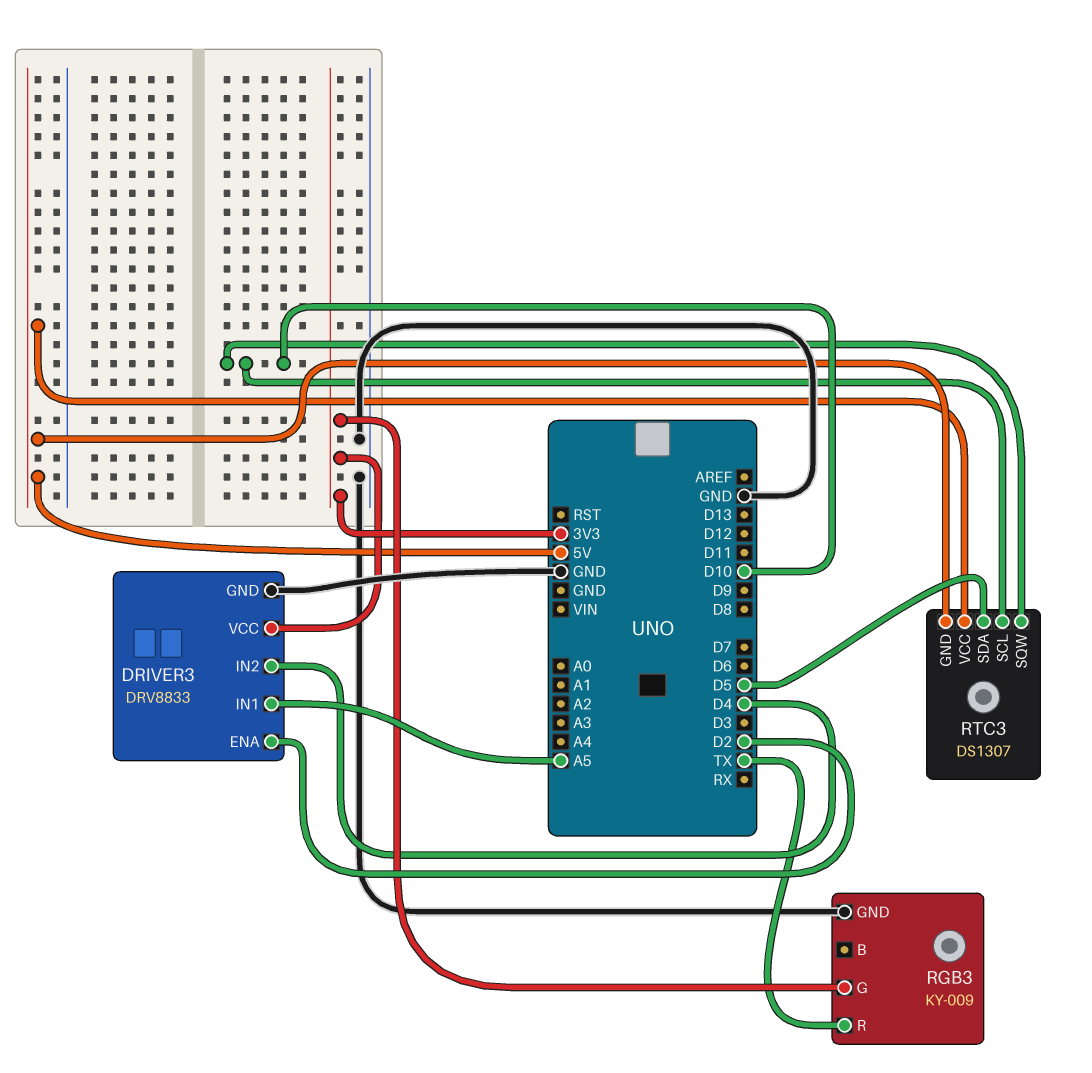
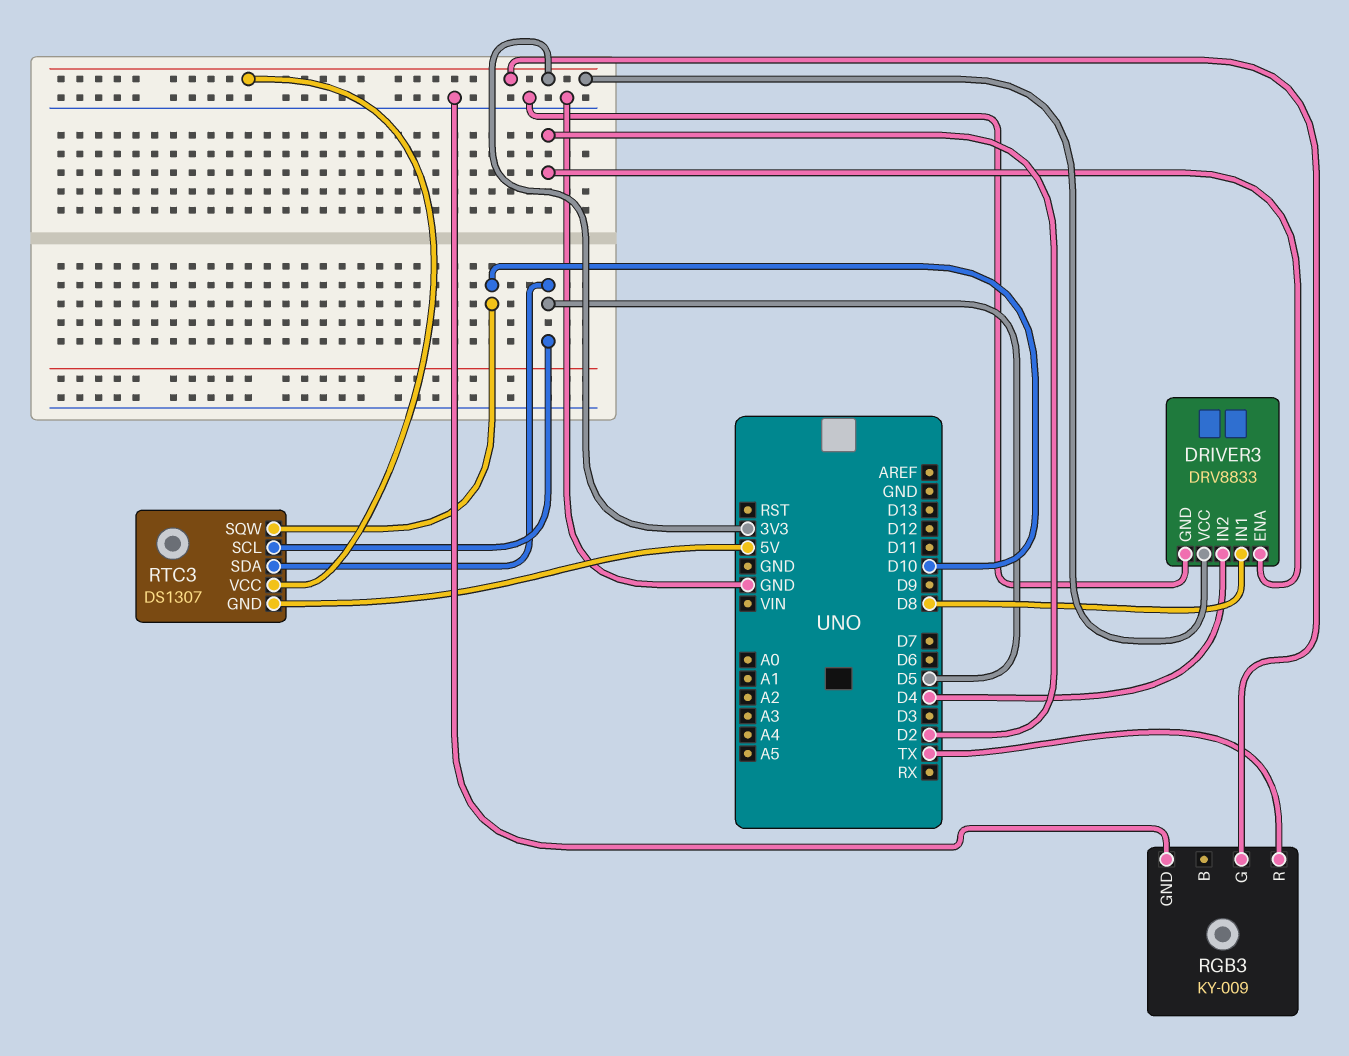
DRIVER3 pin IN1: A5 -> D8
RTC3 pin SCL: D10 -> D5
RTC3 pin VCC: 5V -> 3V3

